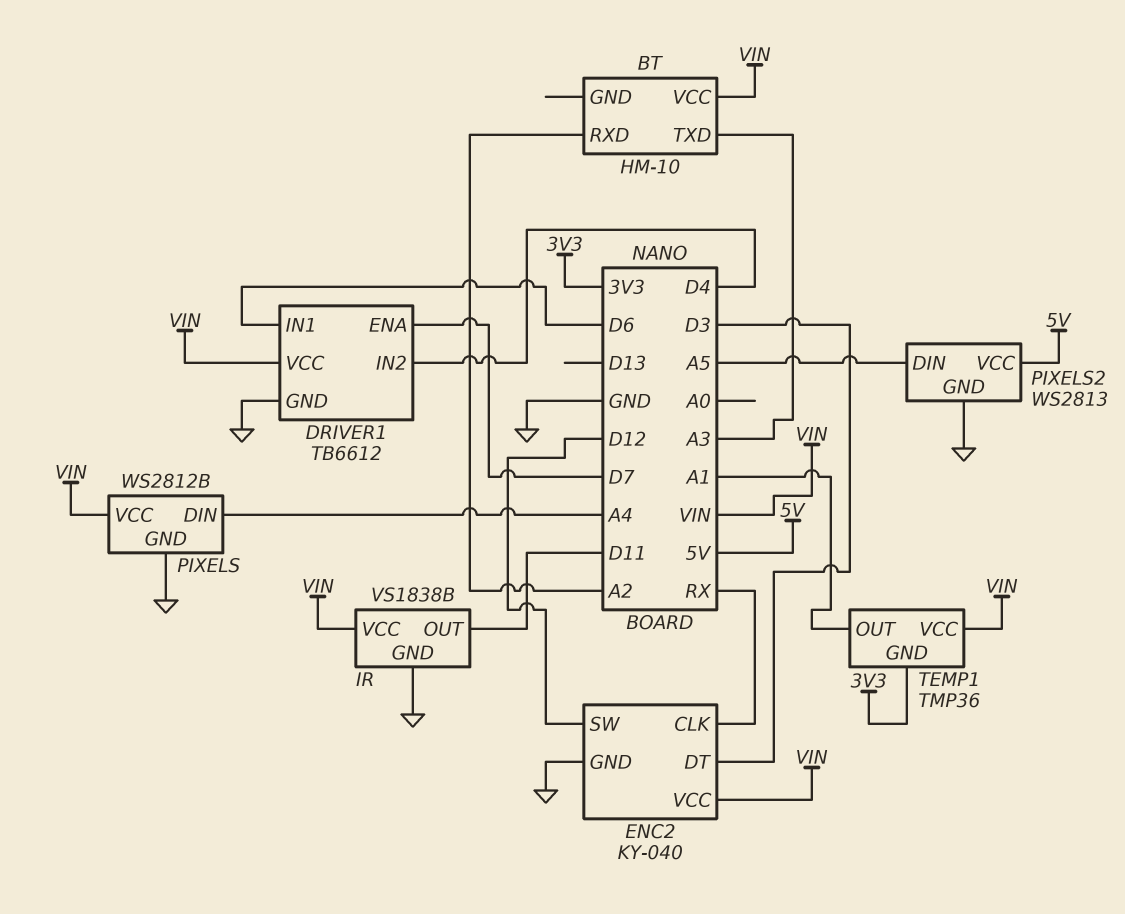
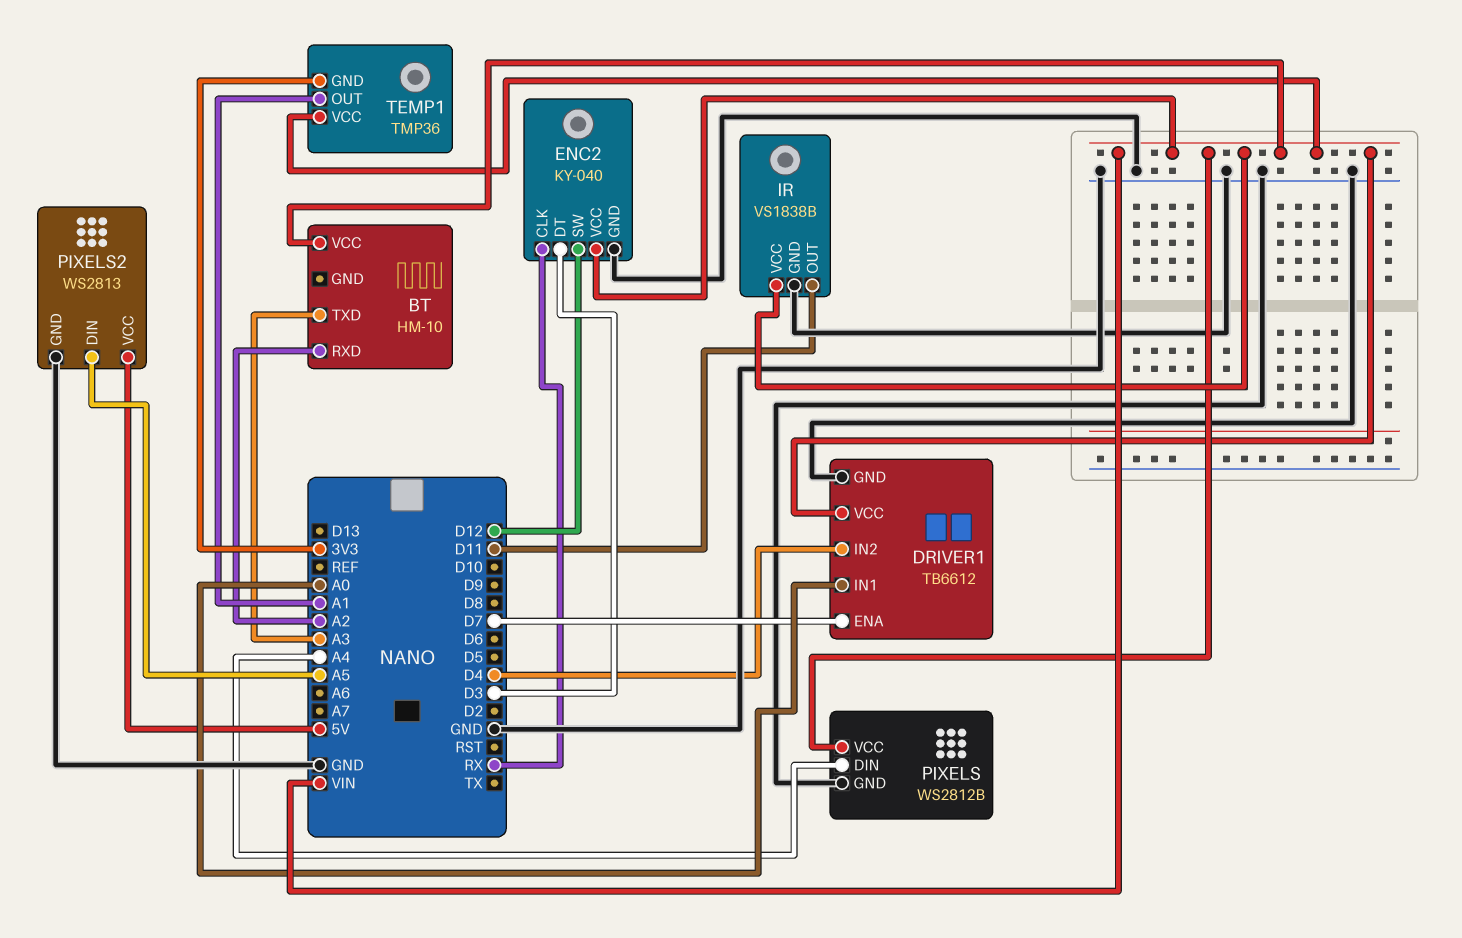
DRIVER1 pin IN1: D6 -> A0

